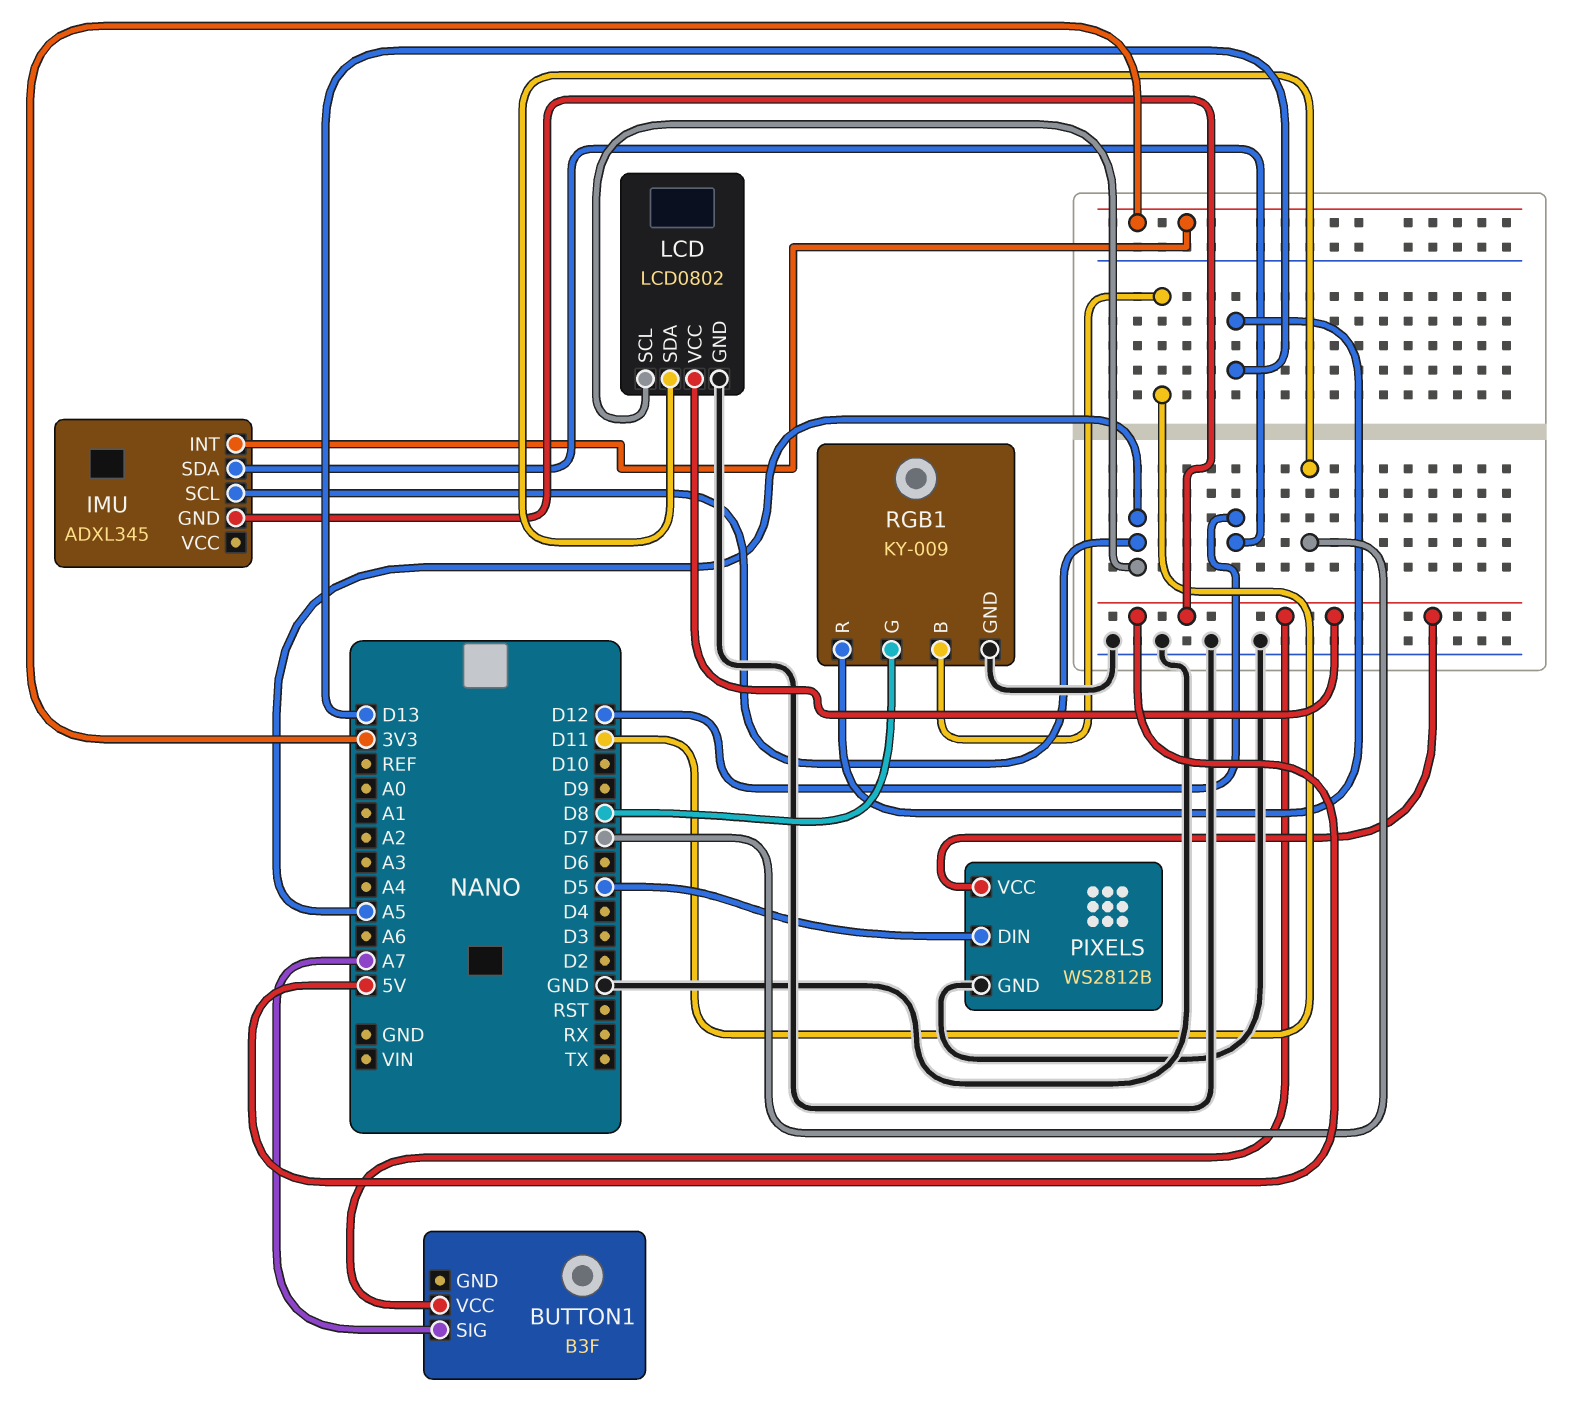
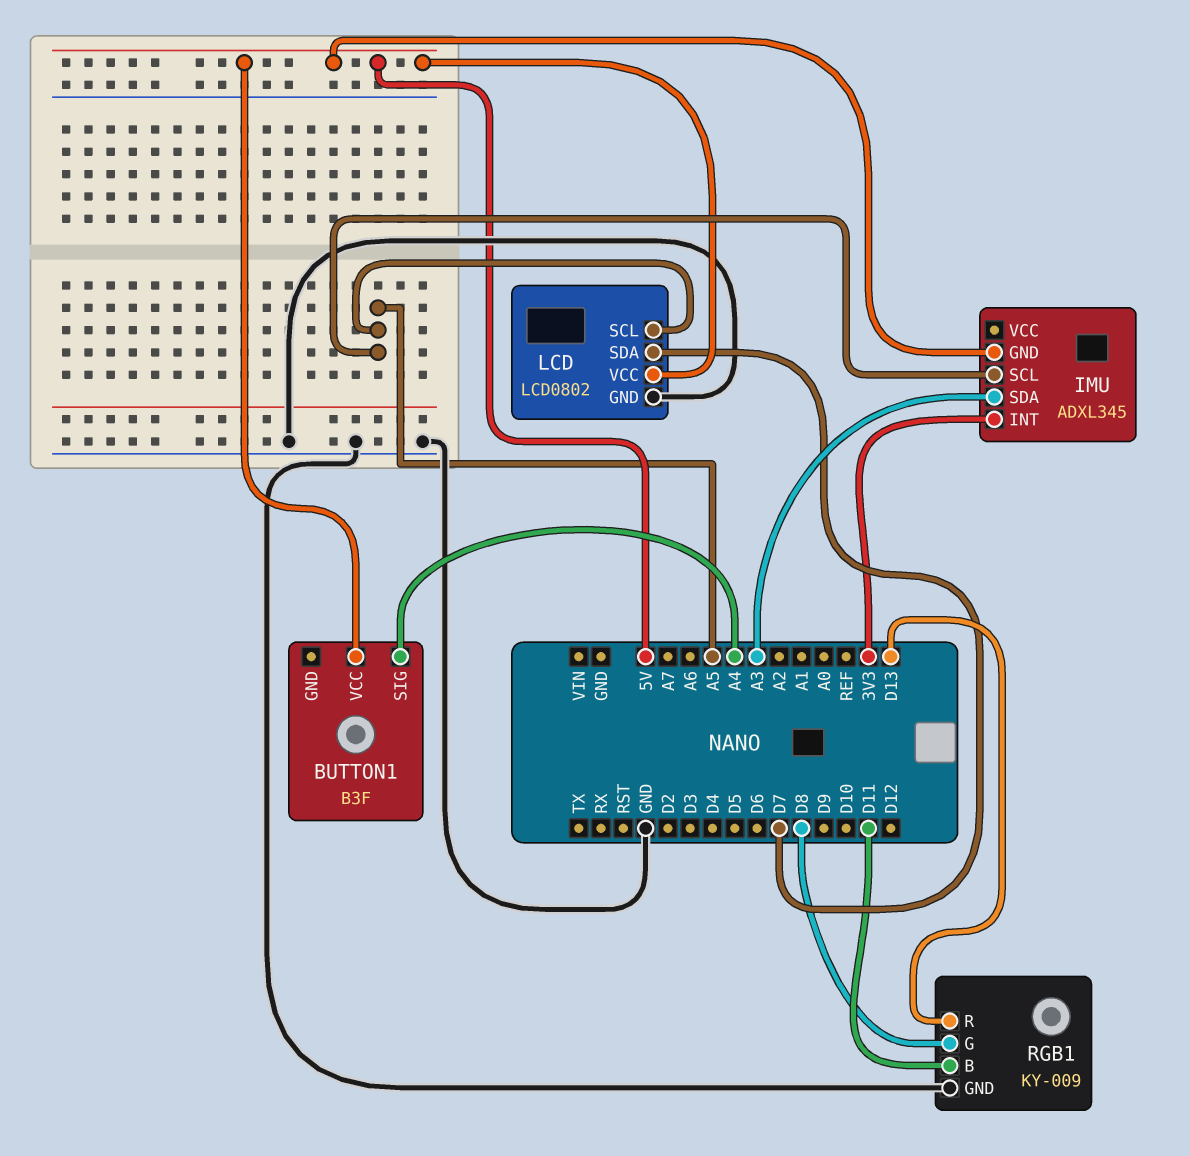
BUTTON1 pin SIG: A7 -> A4
IMU pin SDA: D12 -> A3
PIXELS: WS2812B -> none
PIXELS pin DIN: D5 -> none
PIXELS pin GND: GND -> none
PIXELS pin VCC: 5V -> none

